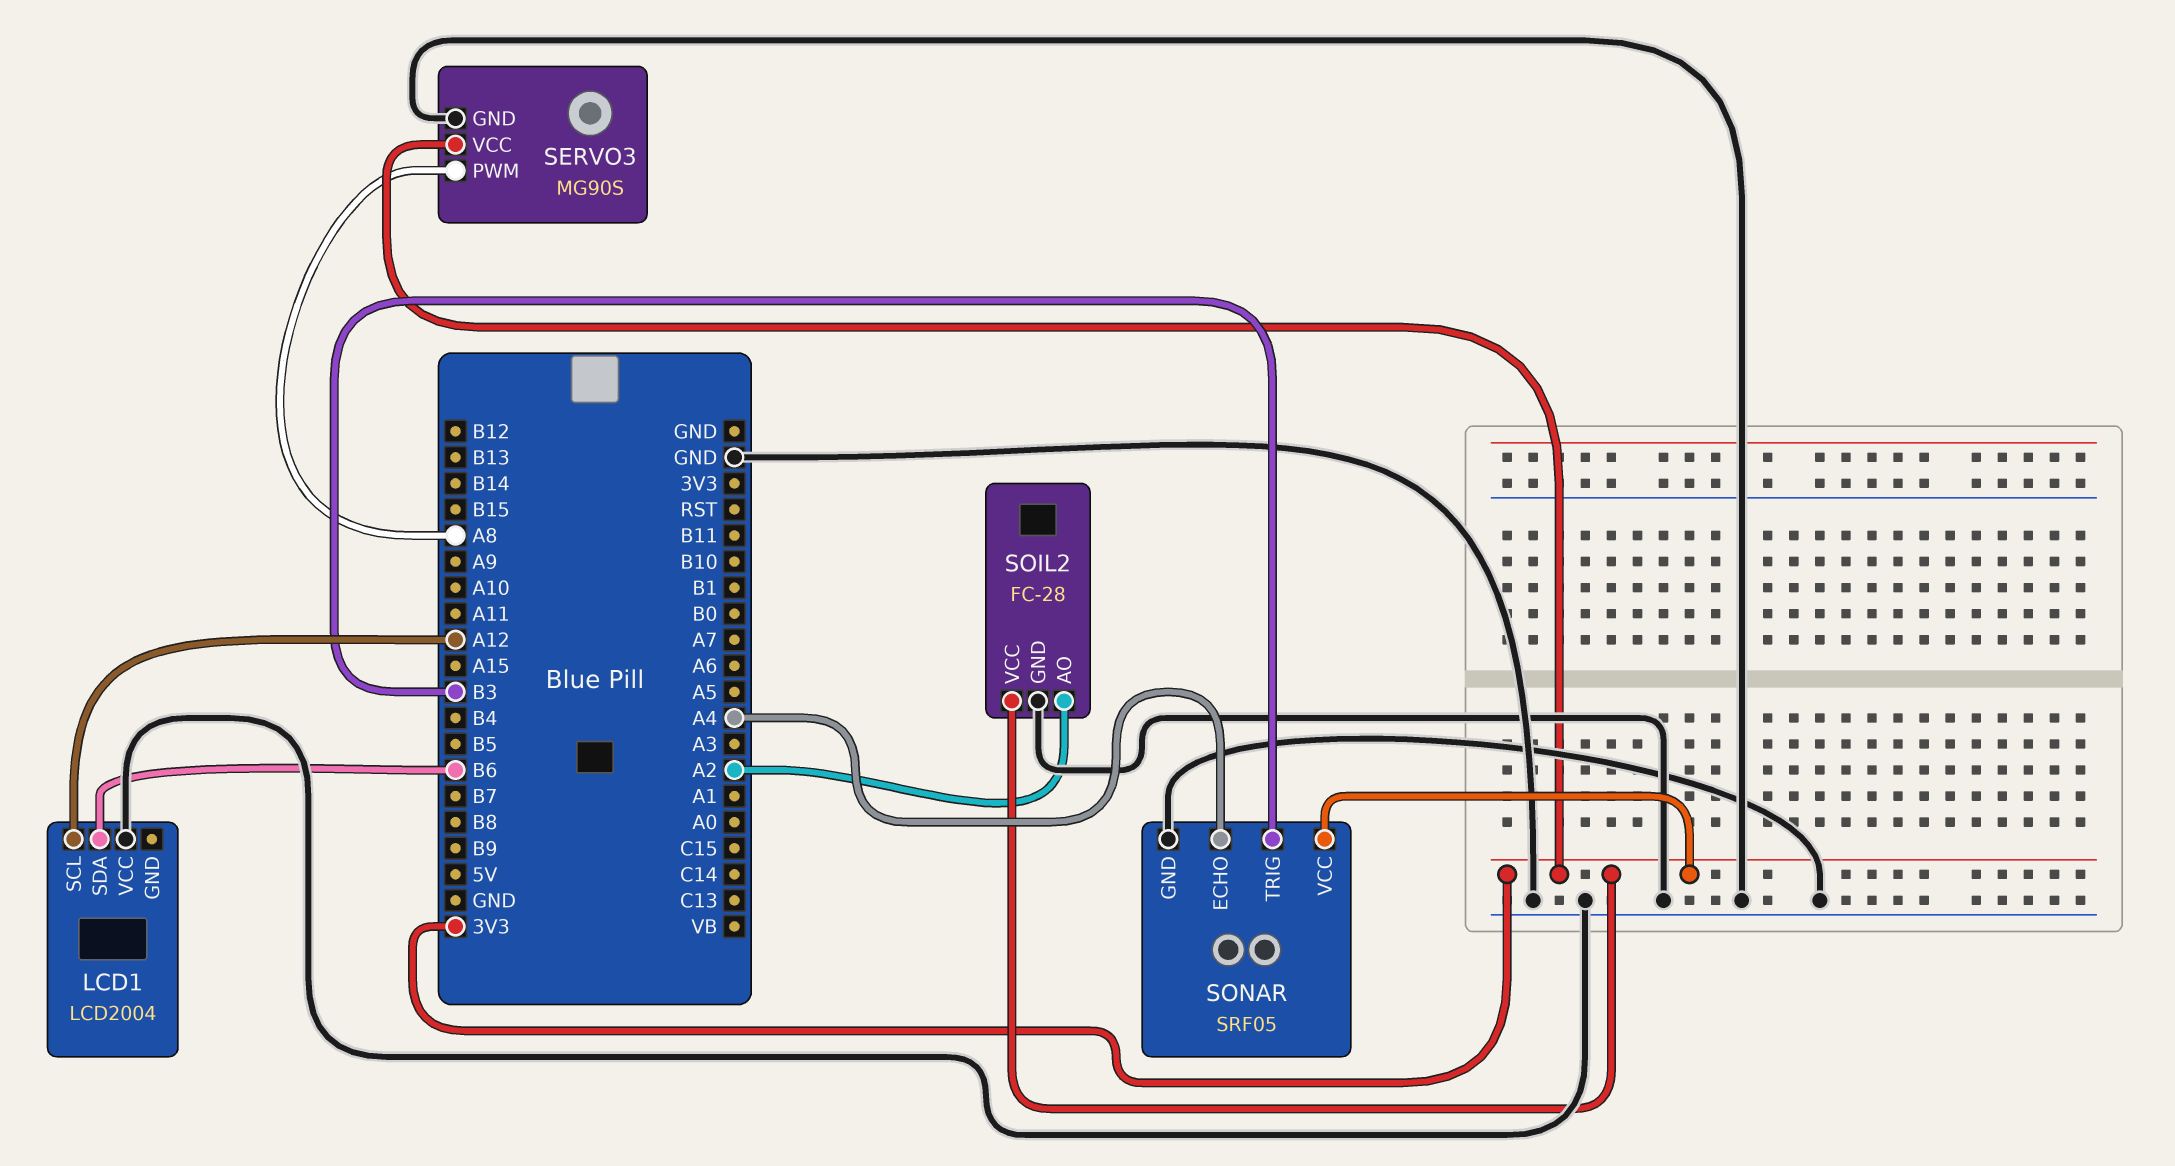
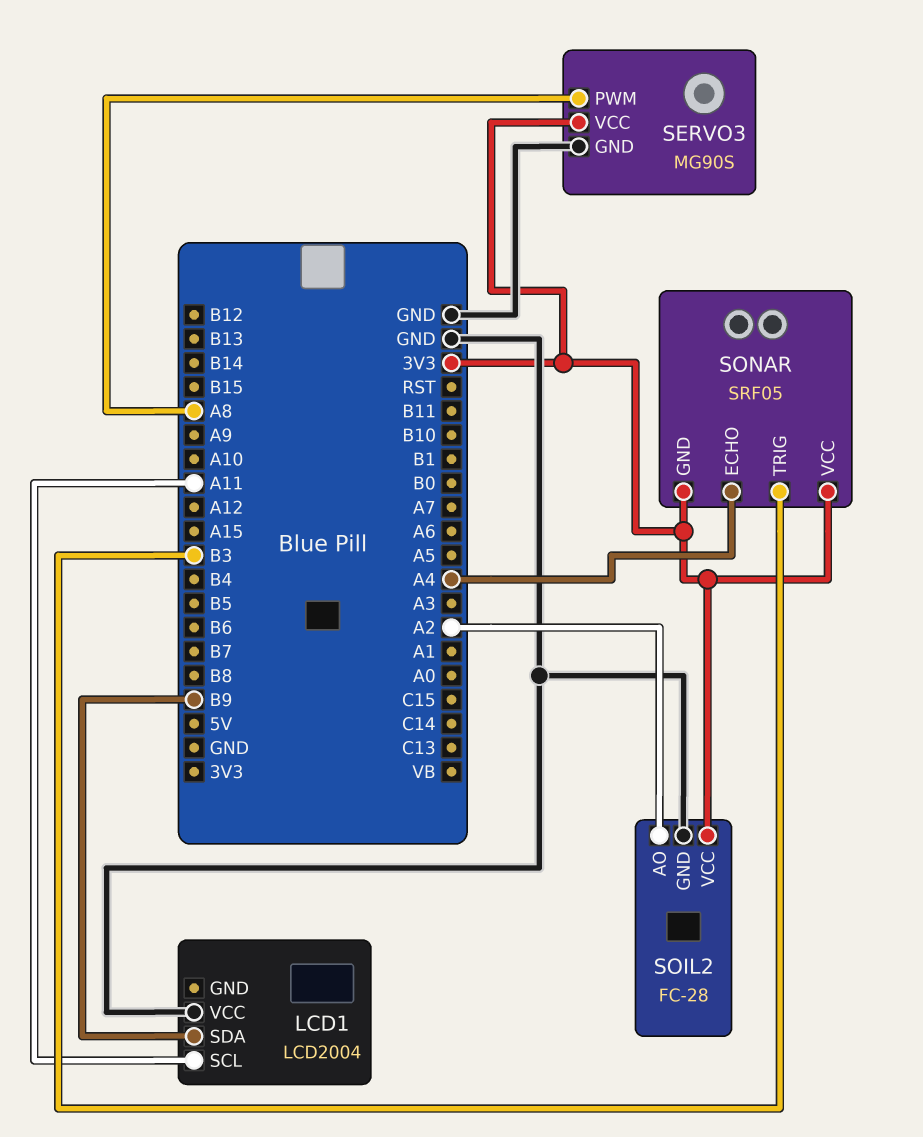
LCD1 pin SCL: A12 -> A11
LCD1 pin SDA: B6 -> B9
SONAR pin GND: GND -> 3V3

